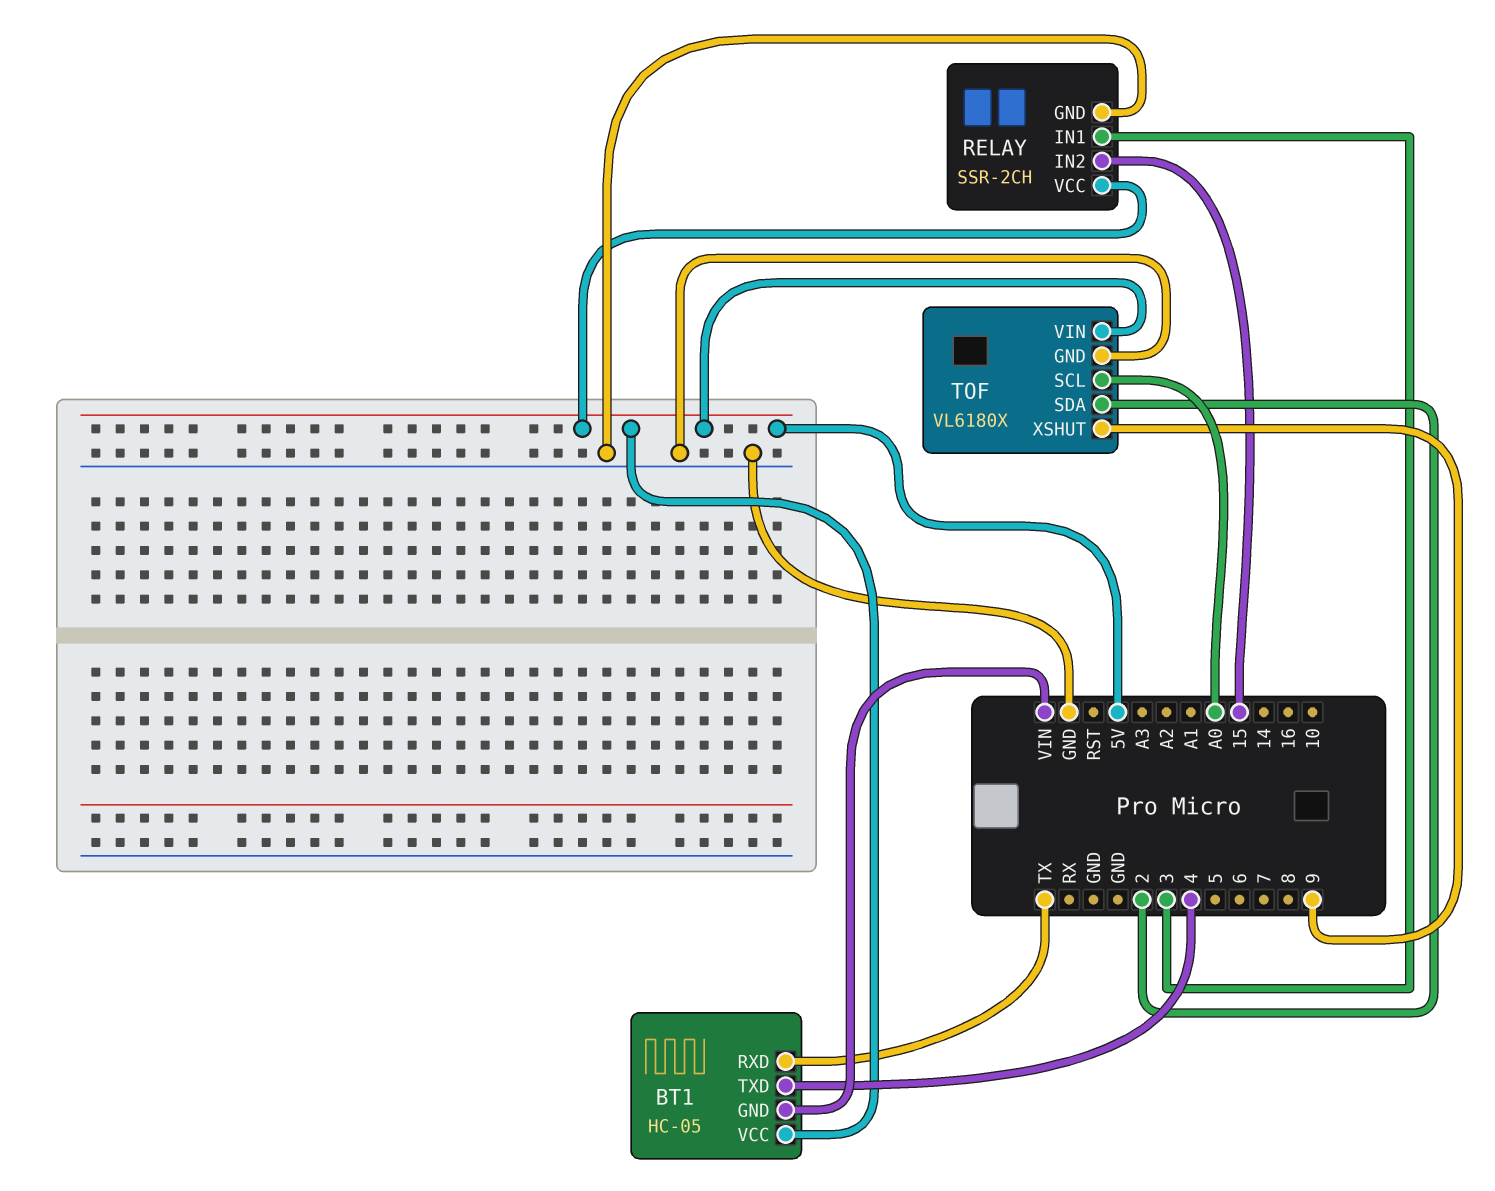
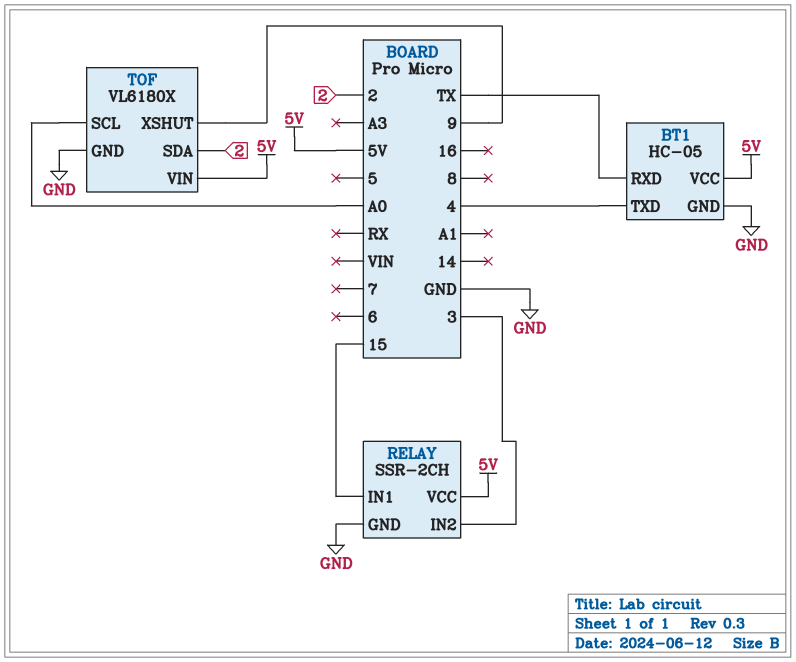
BT1 pin GND: VIN -> GND
RELAY pin IN1: 3 -> 15
RELAY pin IN2: 15 -> 3

